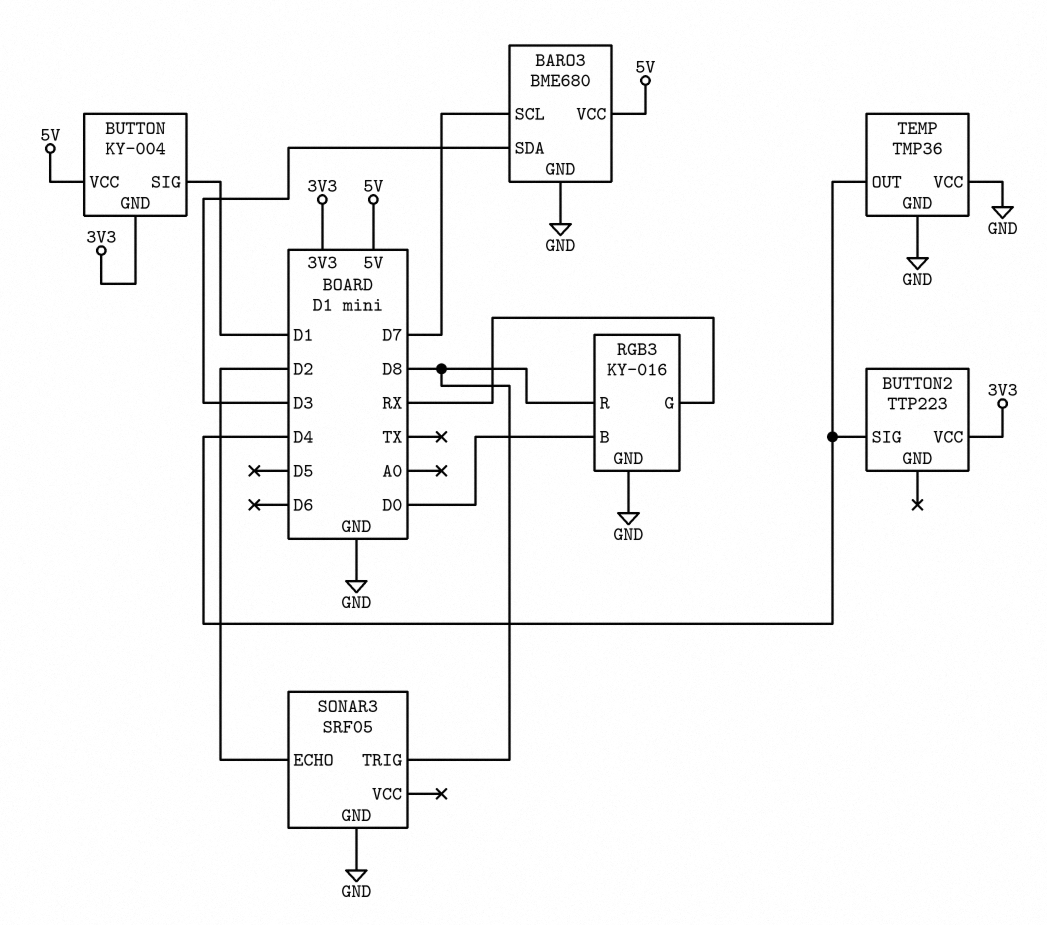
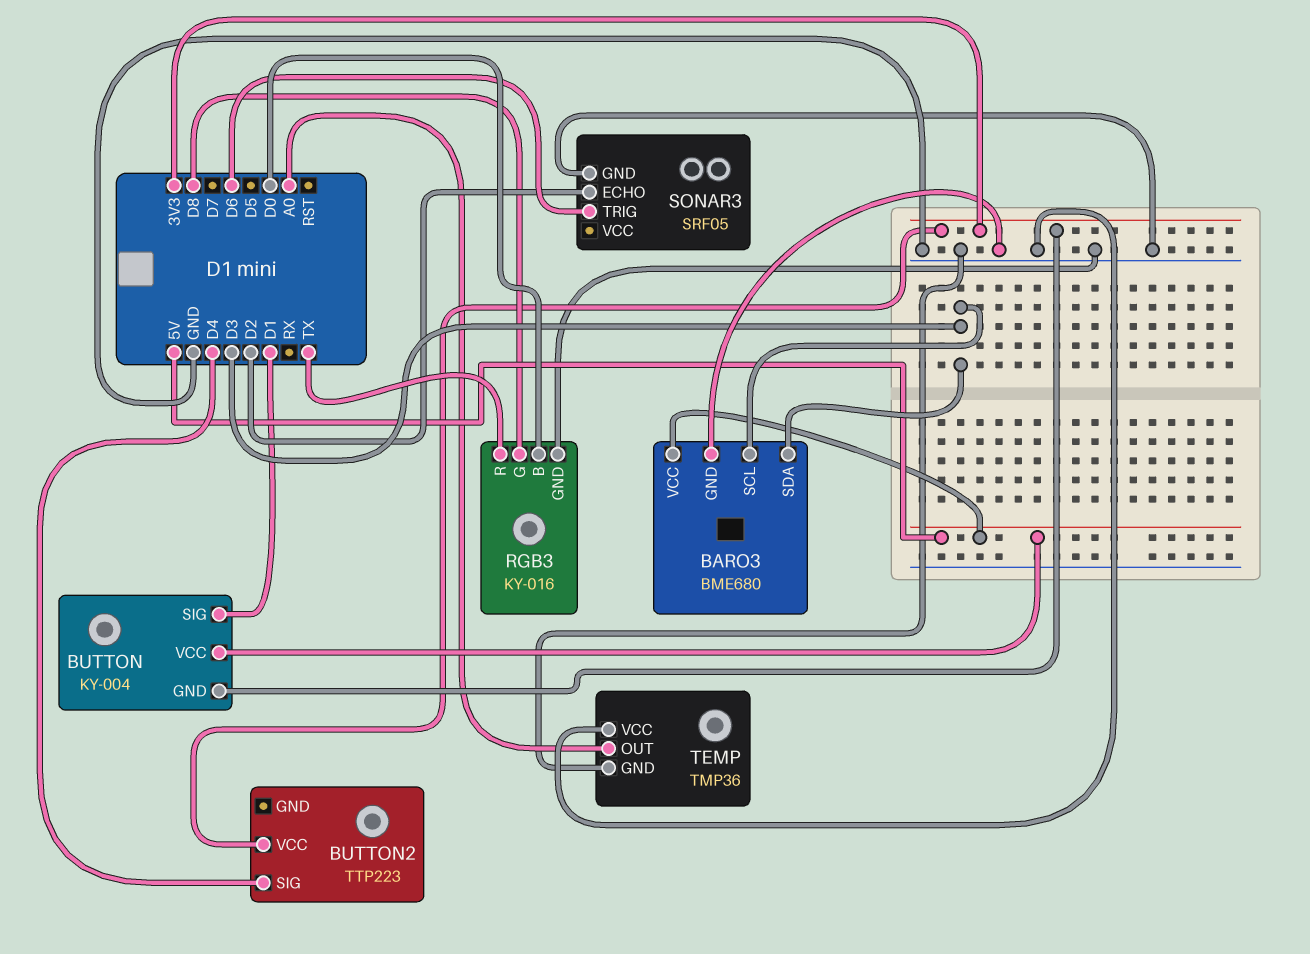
BARO3 pin SCL: D7 -> D3
RGB3 pin G: RX -> D8
RGB3 pin R: D8 -> TX
SONAR3 pin TRIG: D8 -> D6
TEMP pin OUT: D4 -> A0

